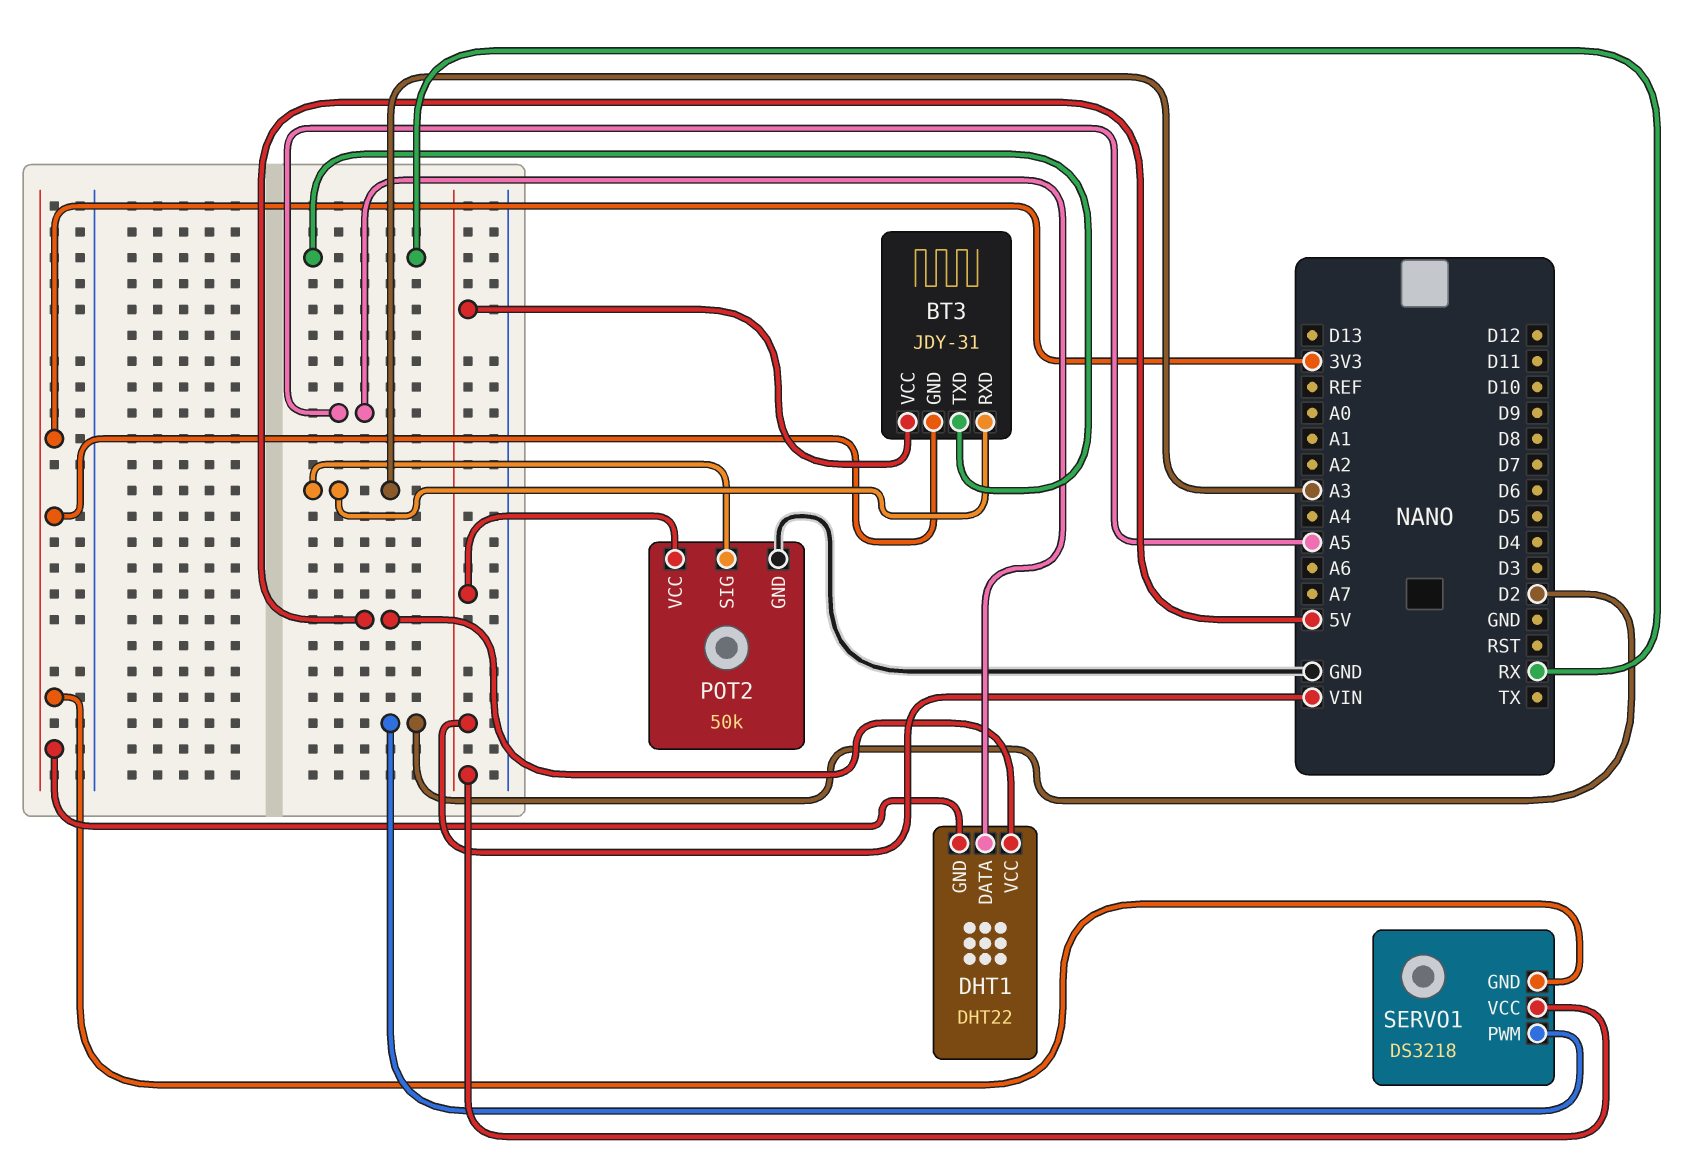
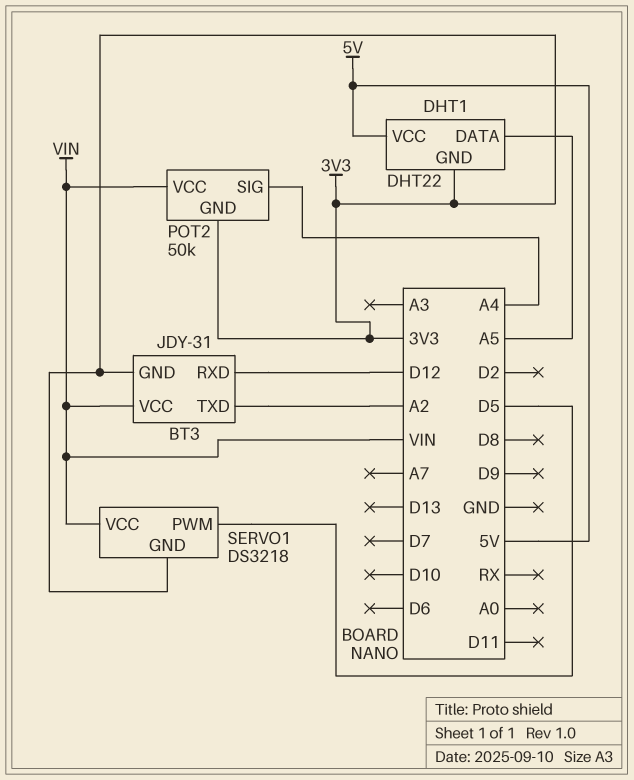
BT3 pin RXD: A3 -> D12
BT3 pin TXD: RX -> A2
POT2 pin GND: GND -> 3V3
POT2 pin SIG: A3 -> A4
SERVO1 pin PWM: D2 -> D5

